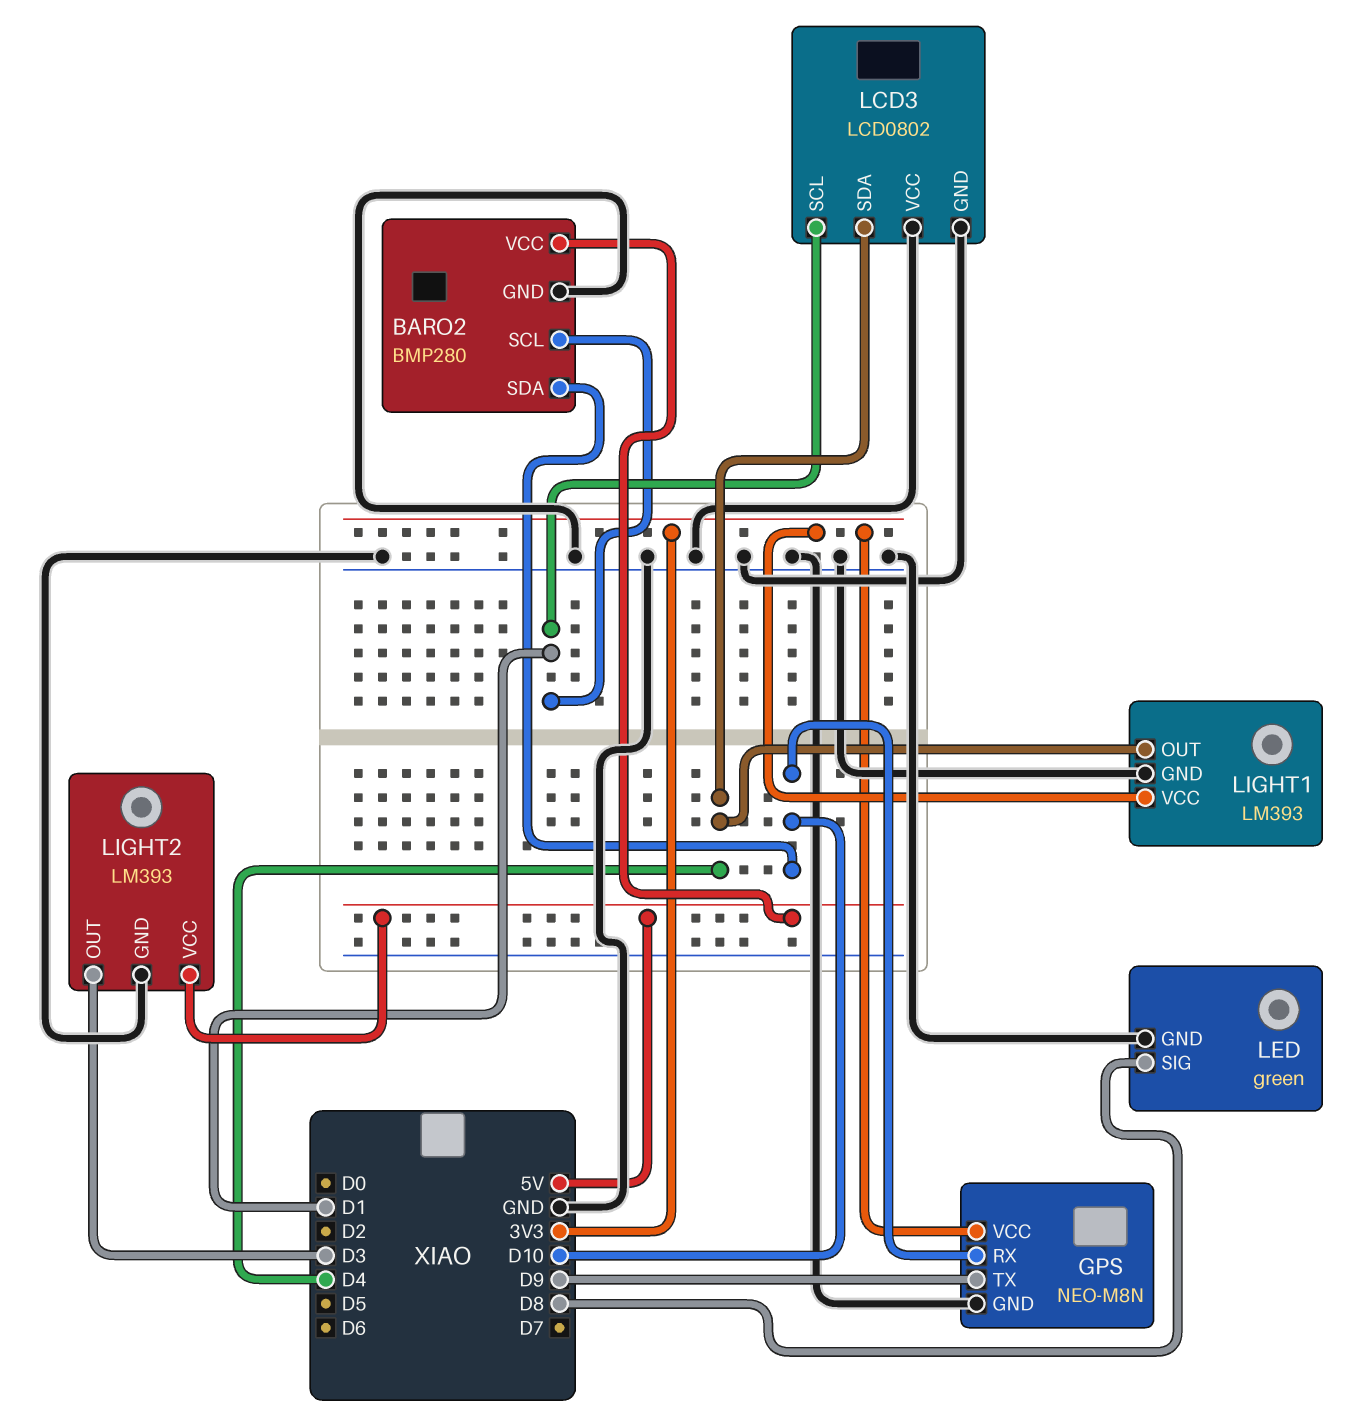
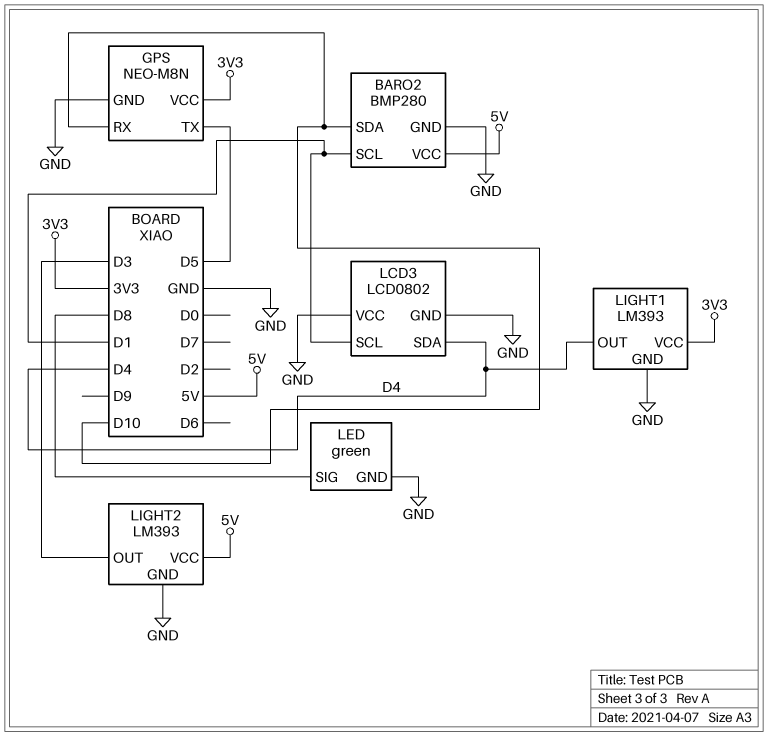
GPS pin TX: D9 -> D5

